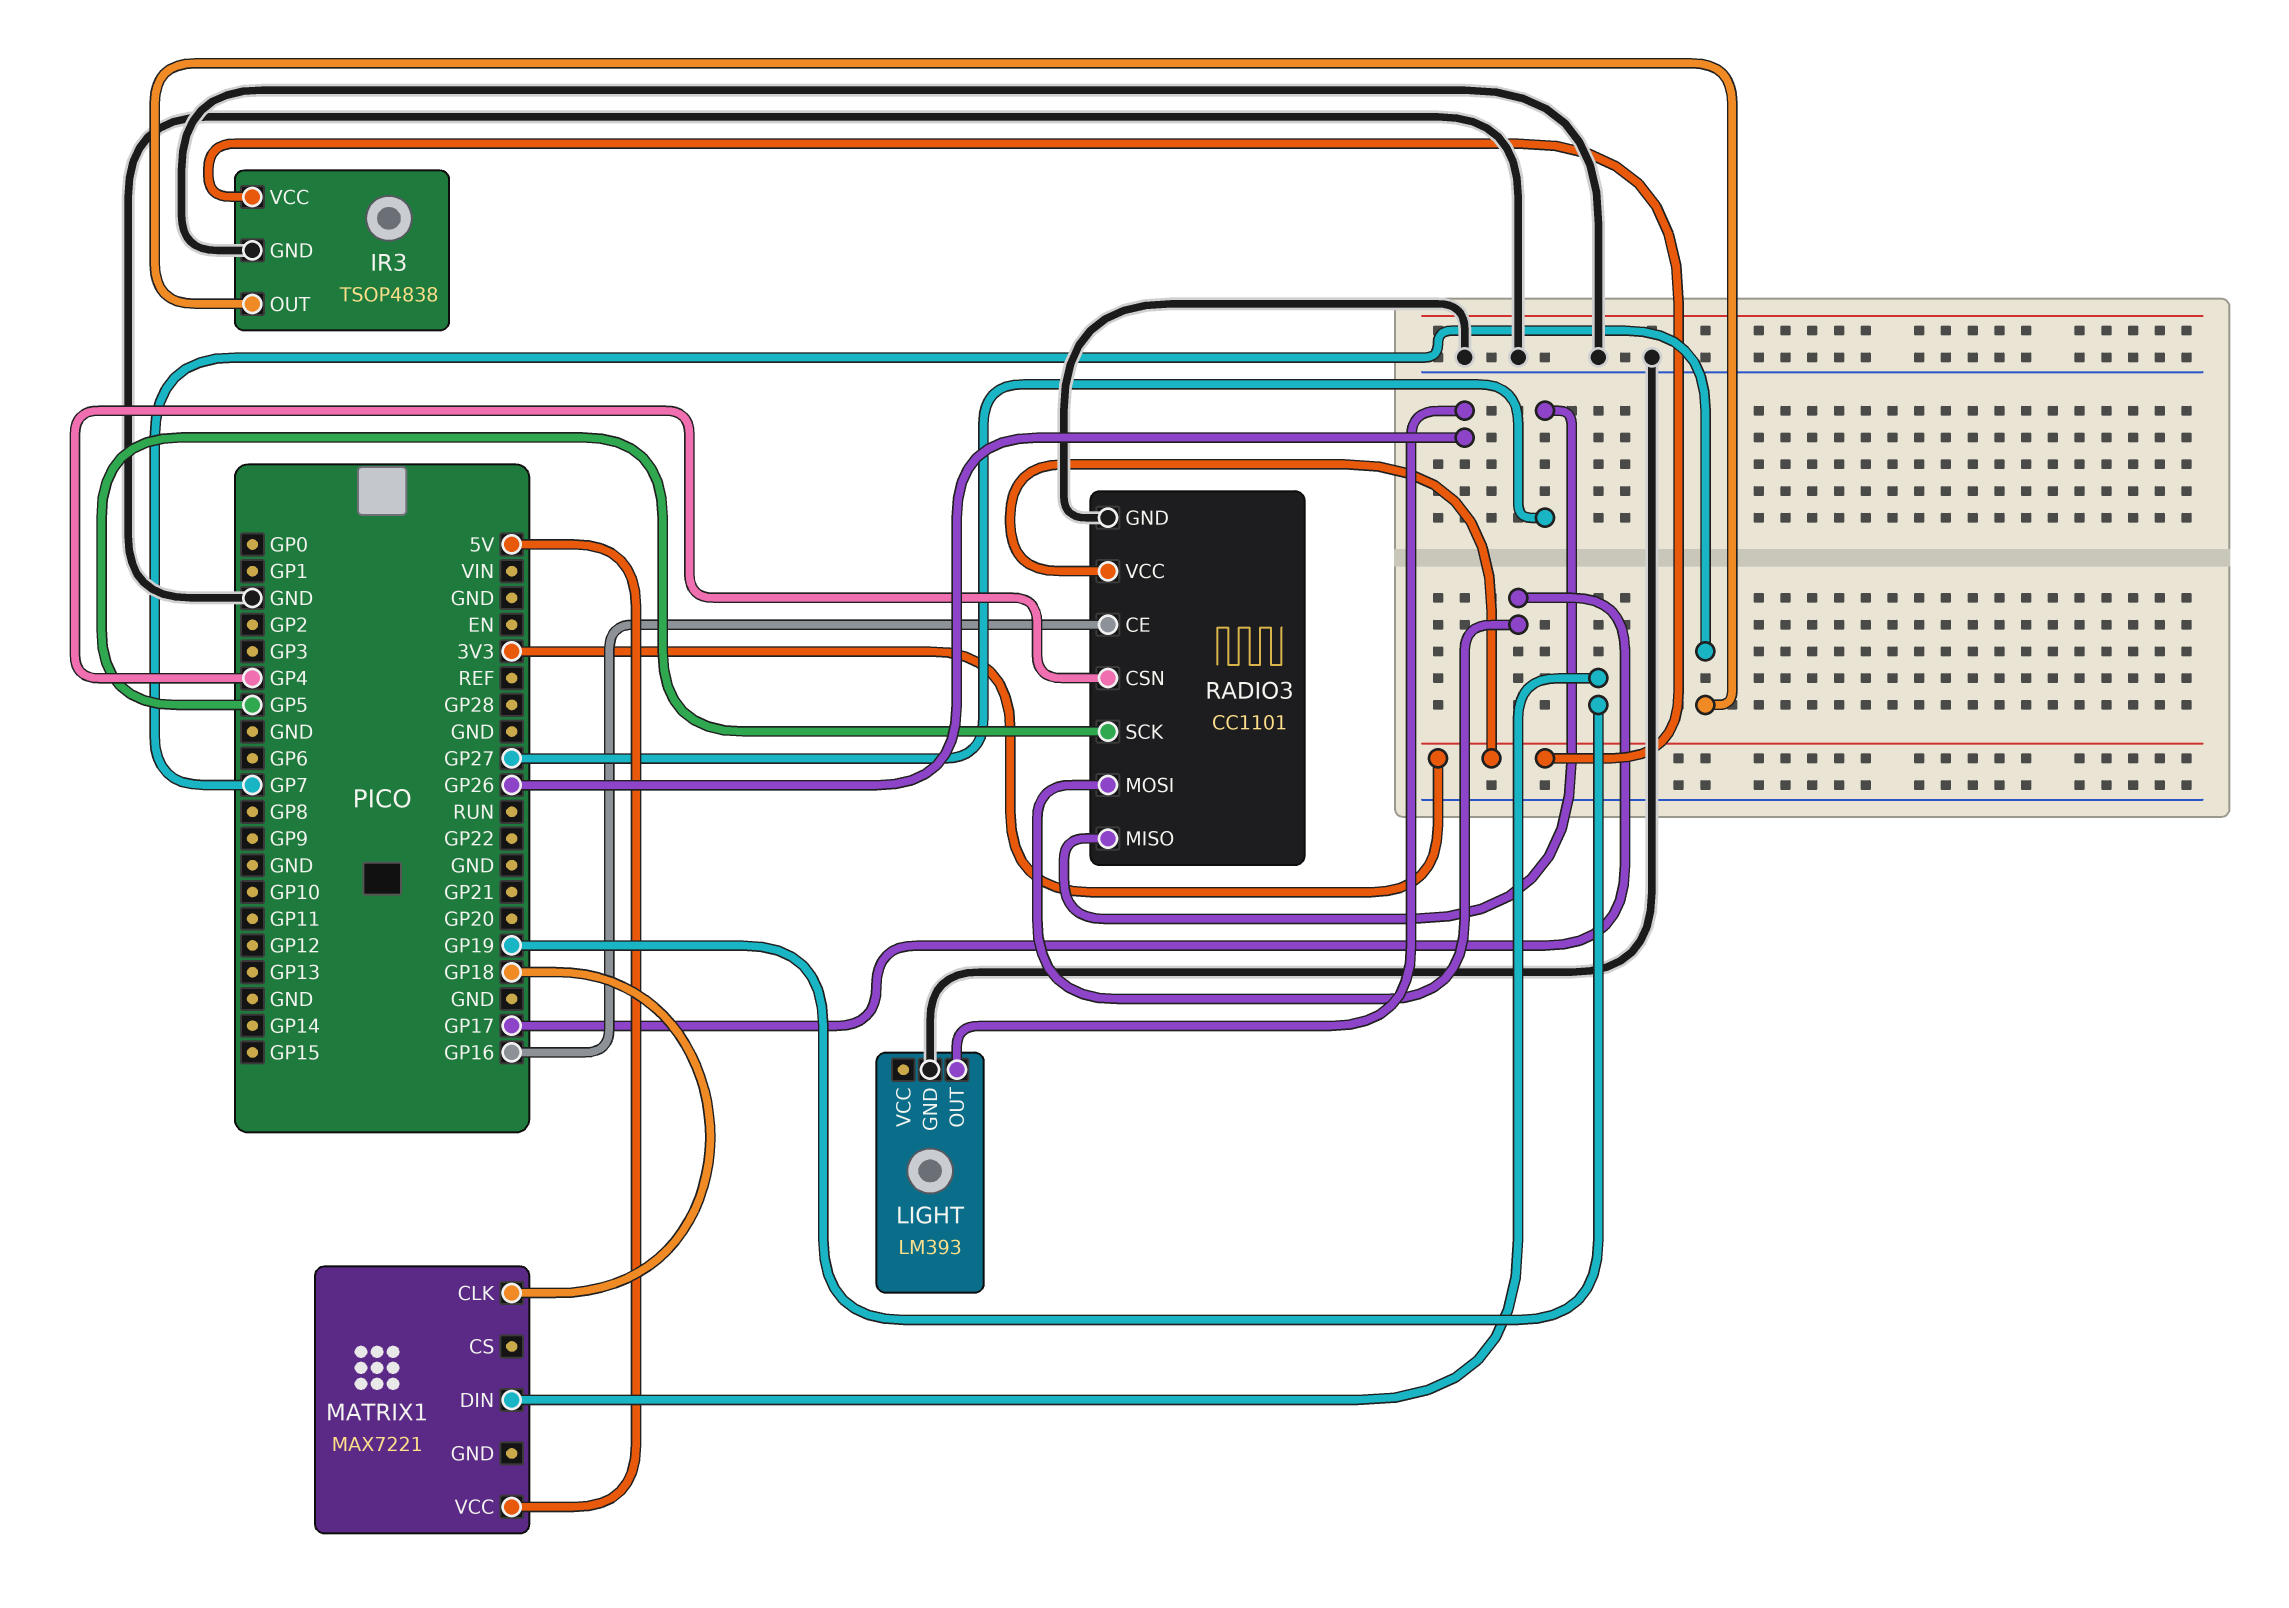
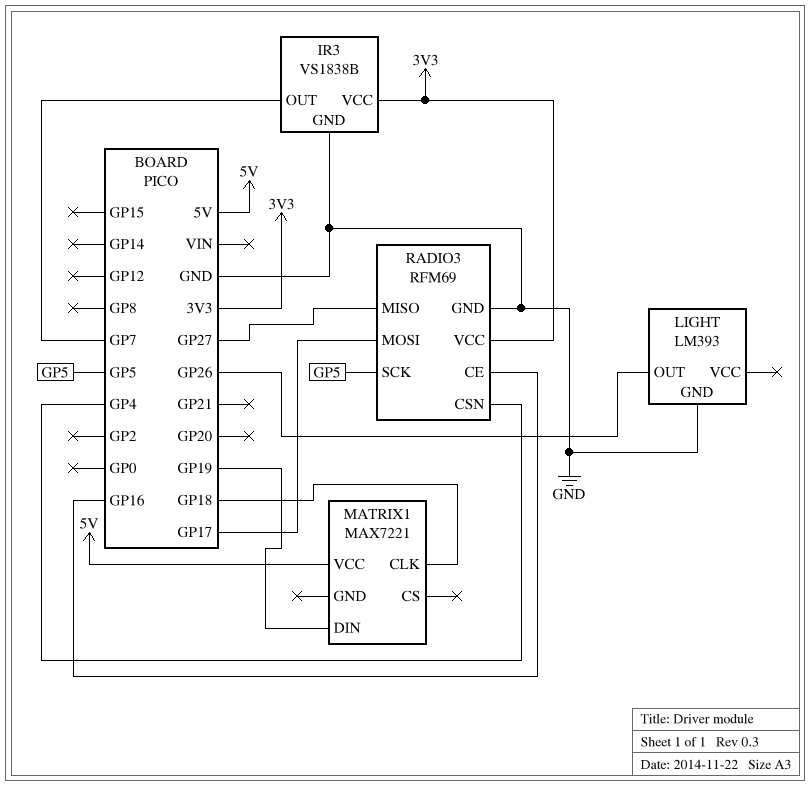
IR3: TSOP4838 -> VS1838B
RADIO3: CC1101 -> RFM69

